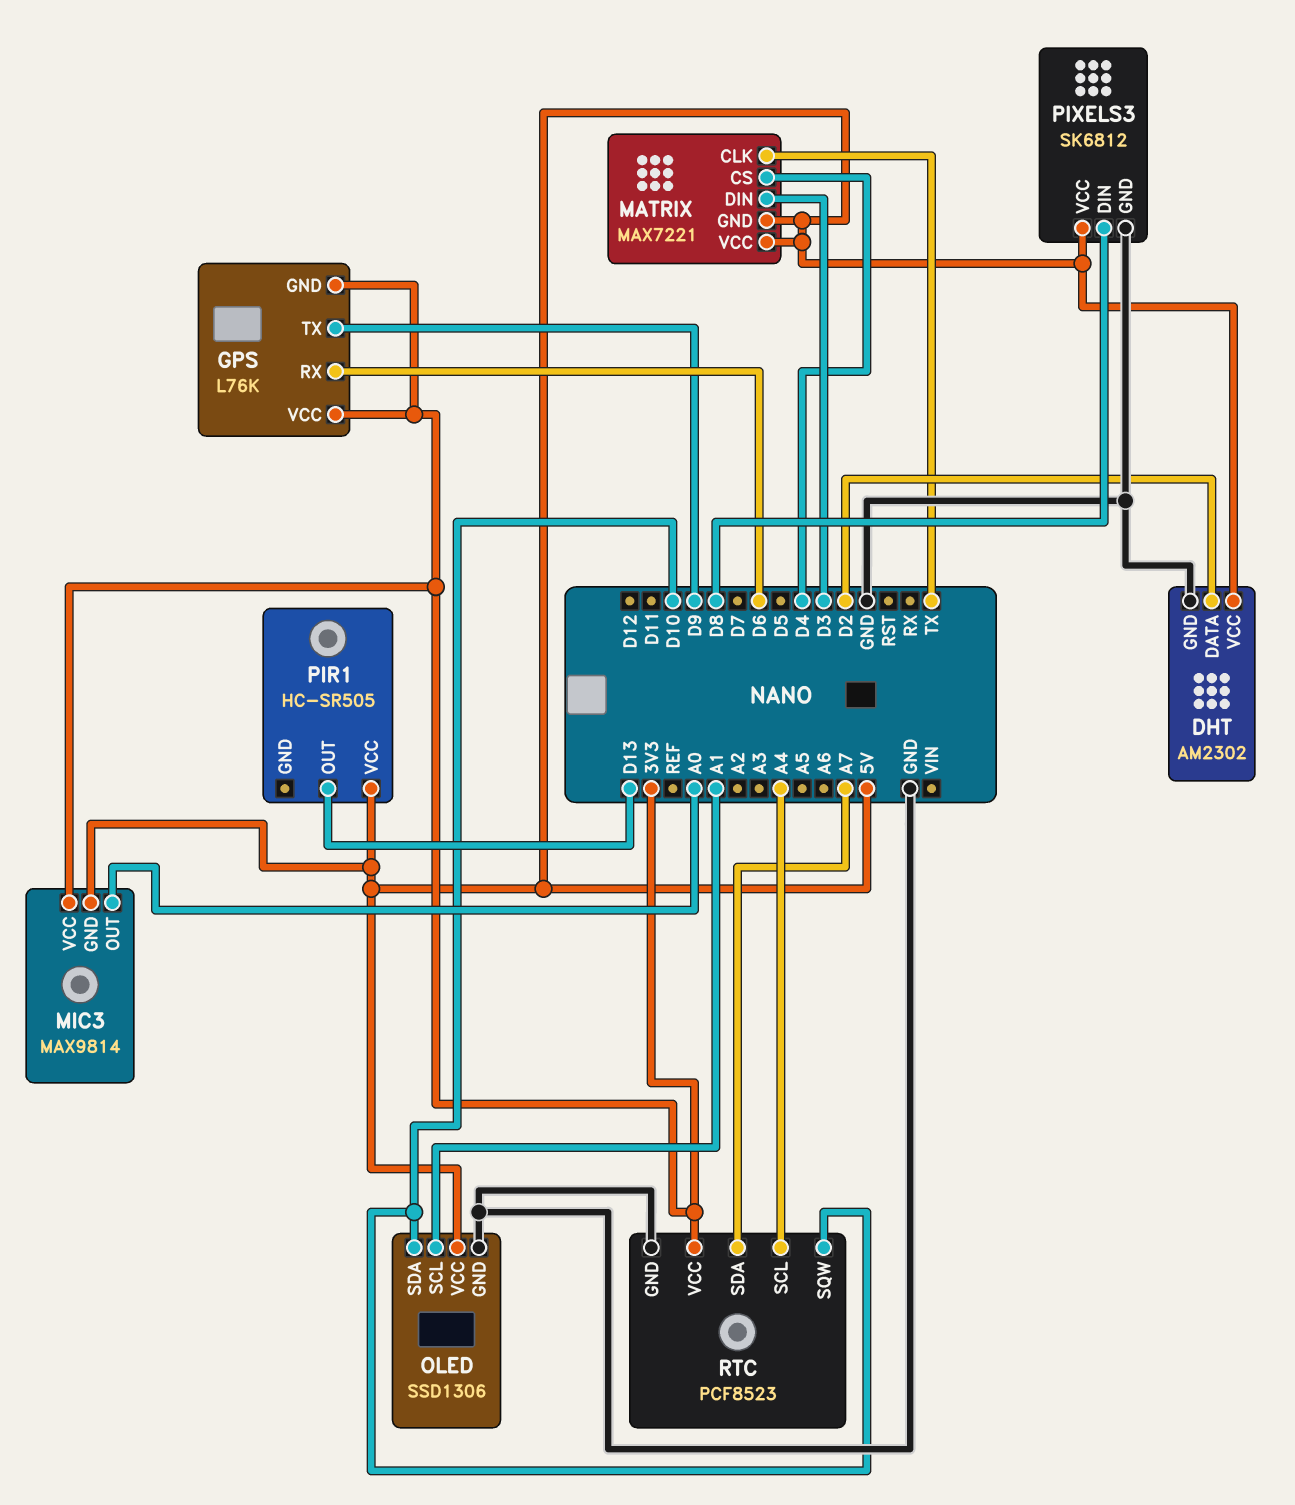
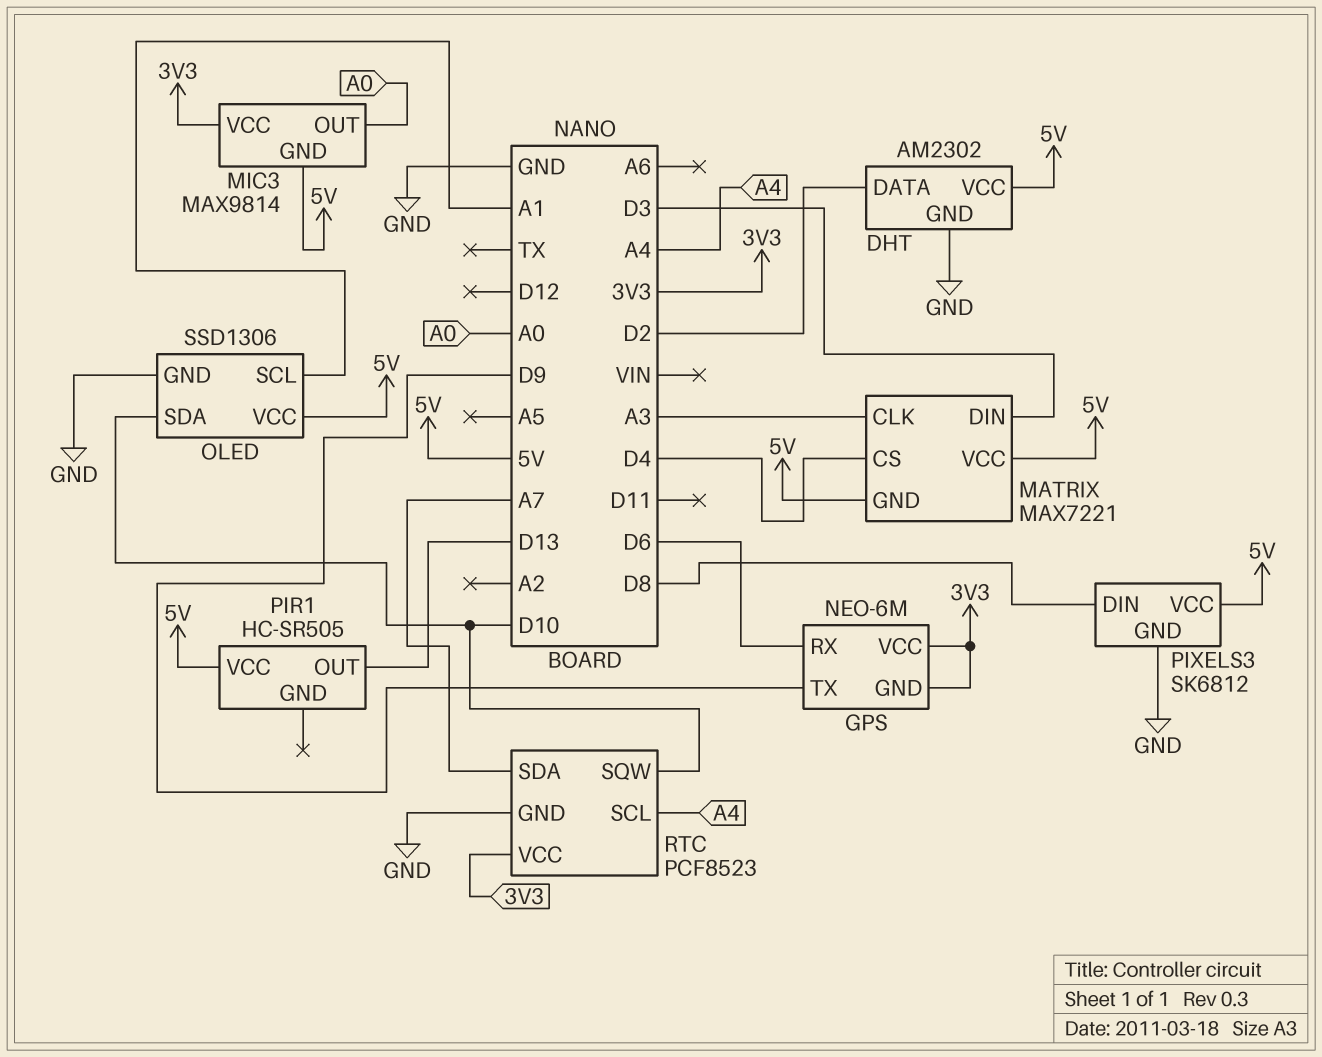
GPS: L76K -> NEO-6M
MATRIX pin CLK: TX -> A3

